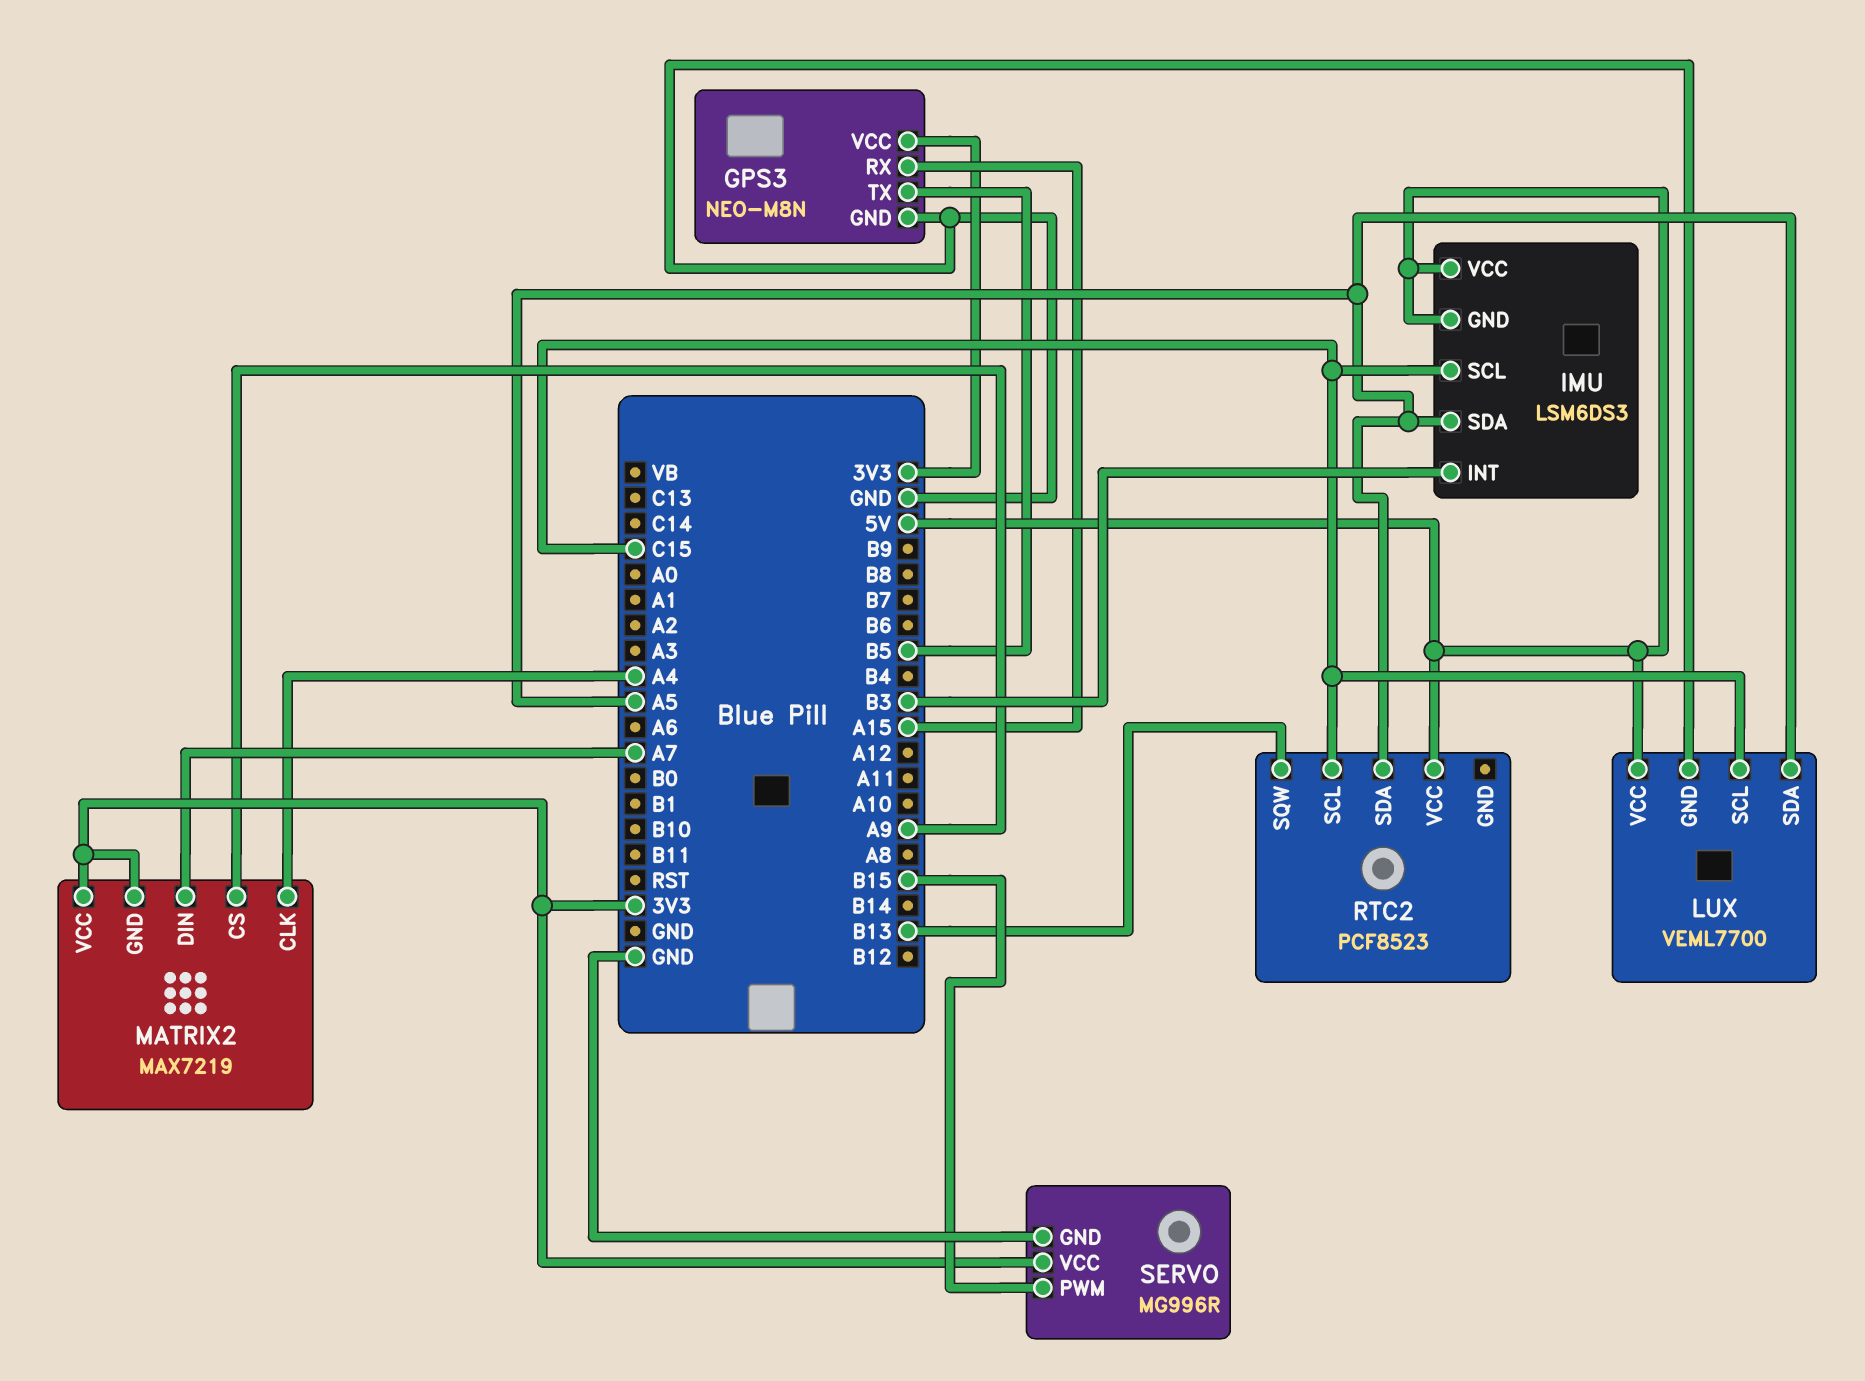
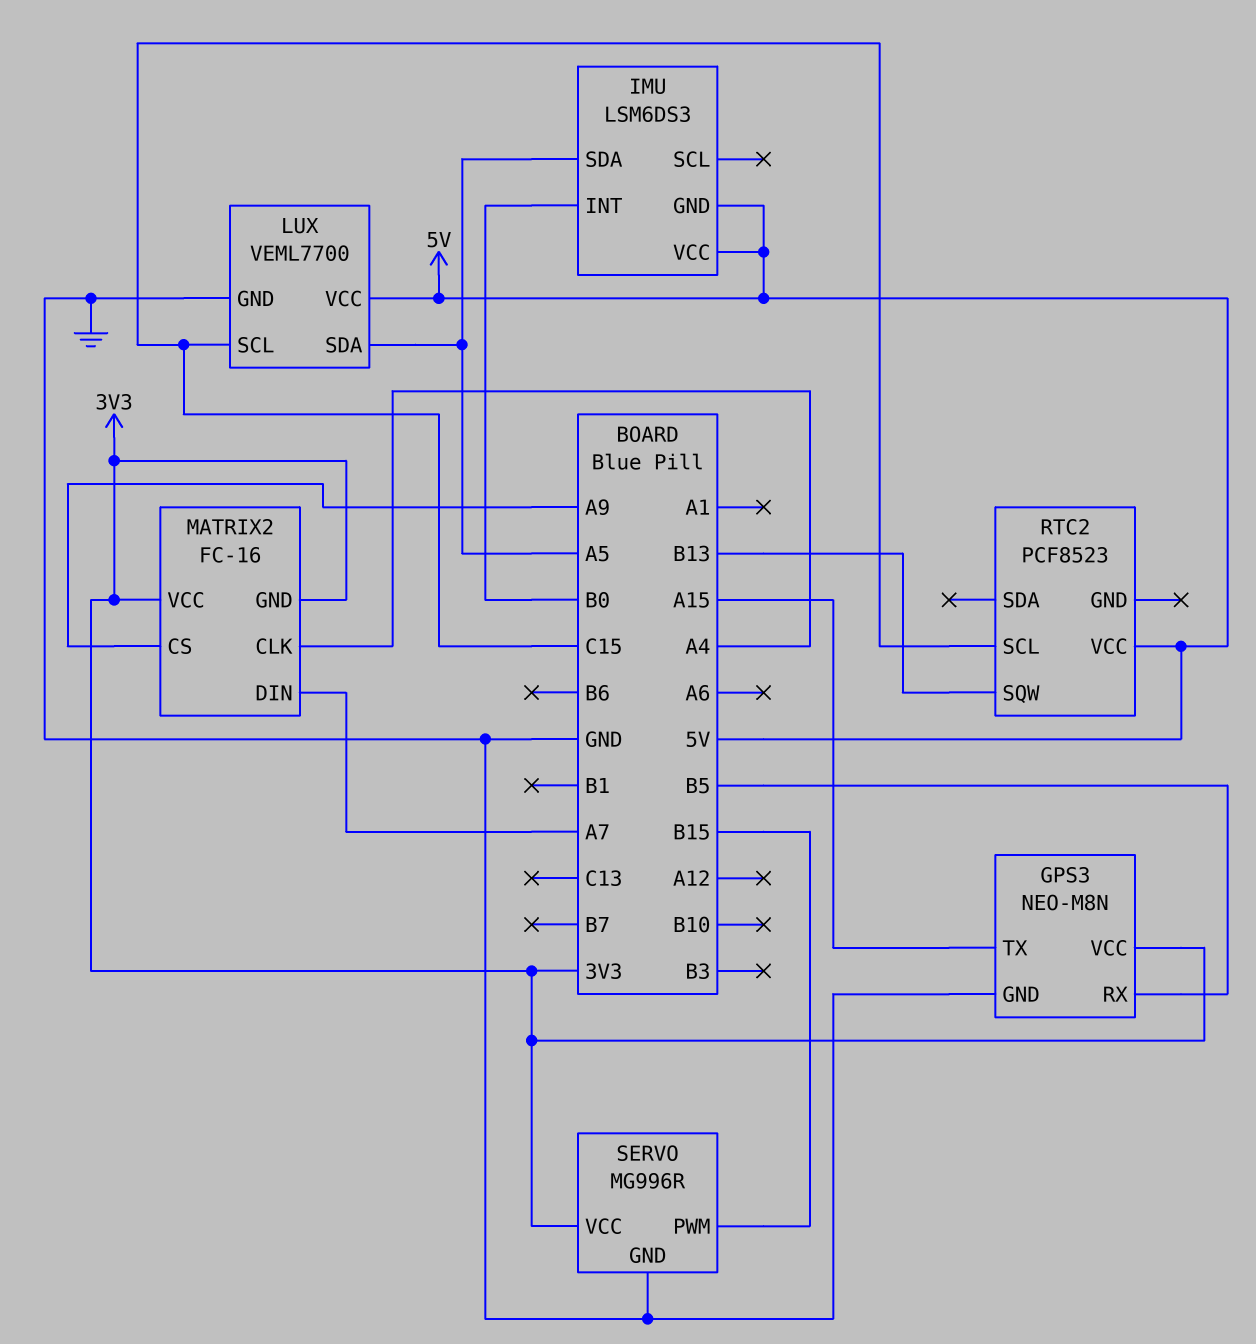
GPS3 pin RX: A15 -> B5
GPS3 pin TX: B5 -> A15
IMU pin INT: B3 -> B0
IMU pin SCL: C15 -> none
MATRIX2: MAX7219 -> FC-16
RTC2 pin SDA: A5 -> none

